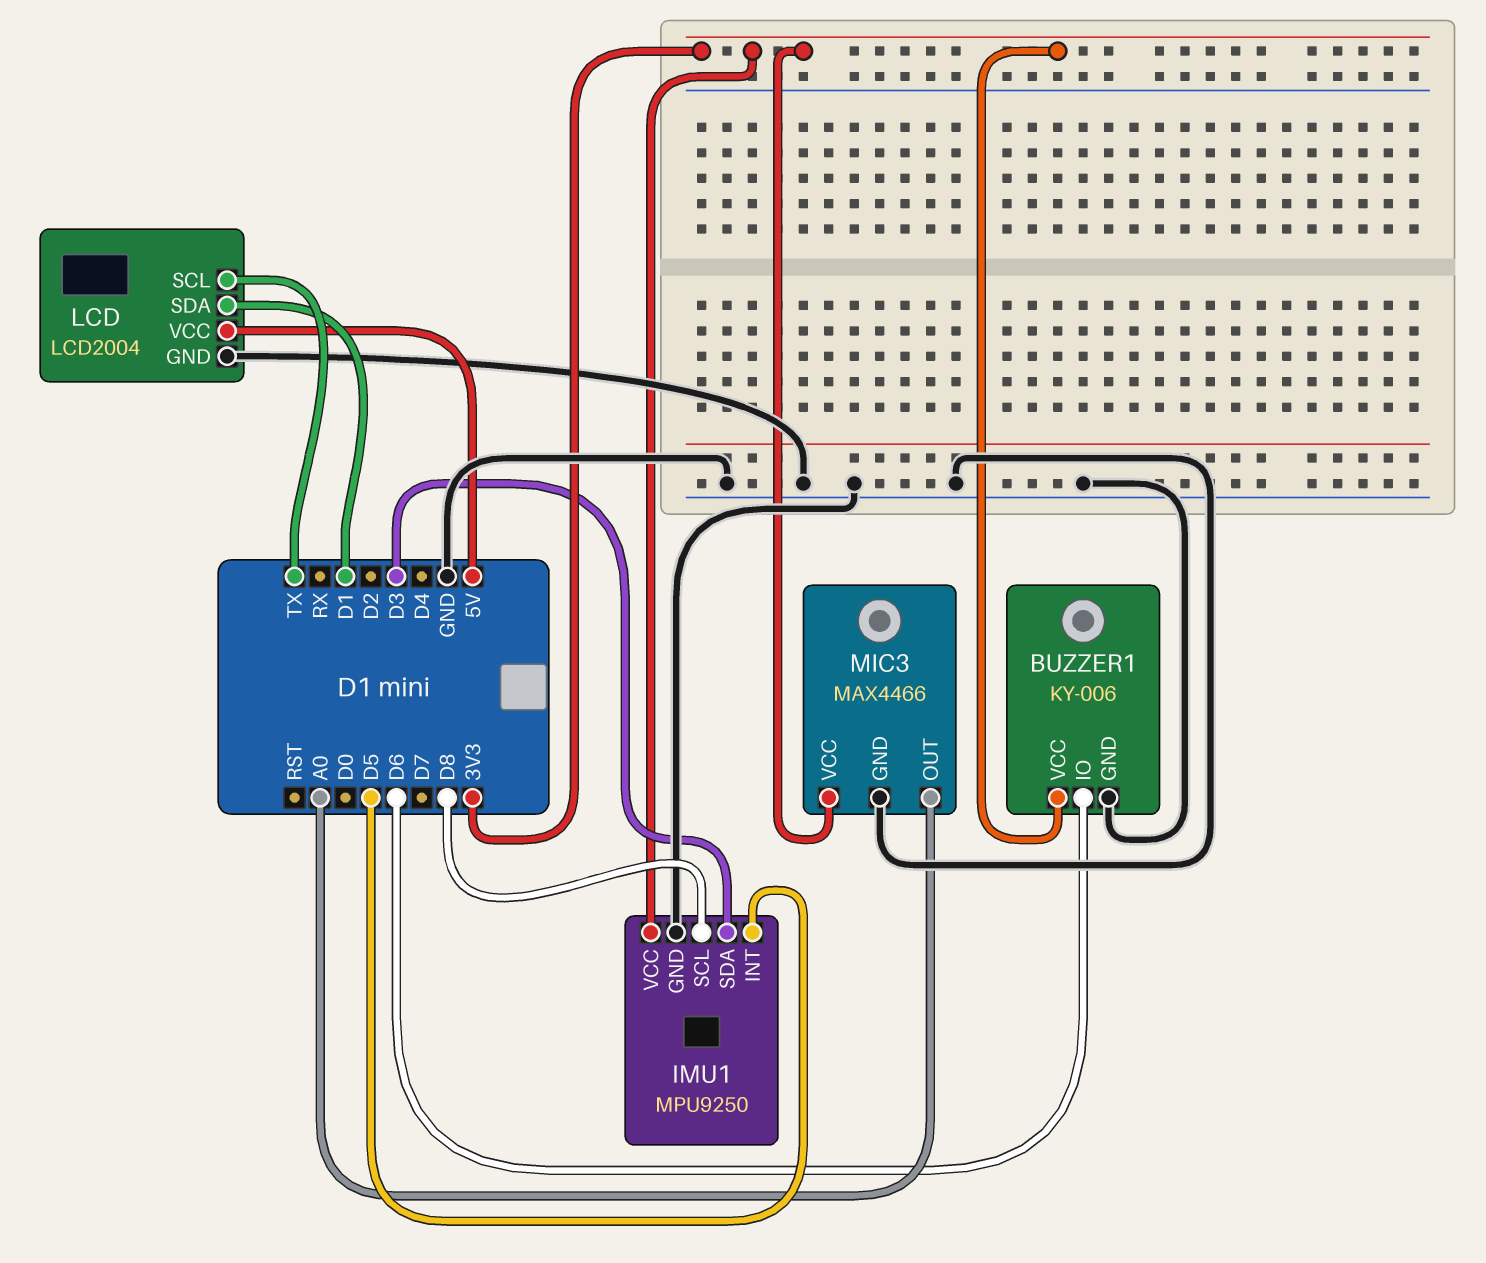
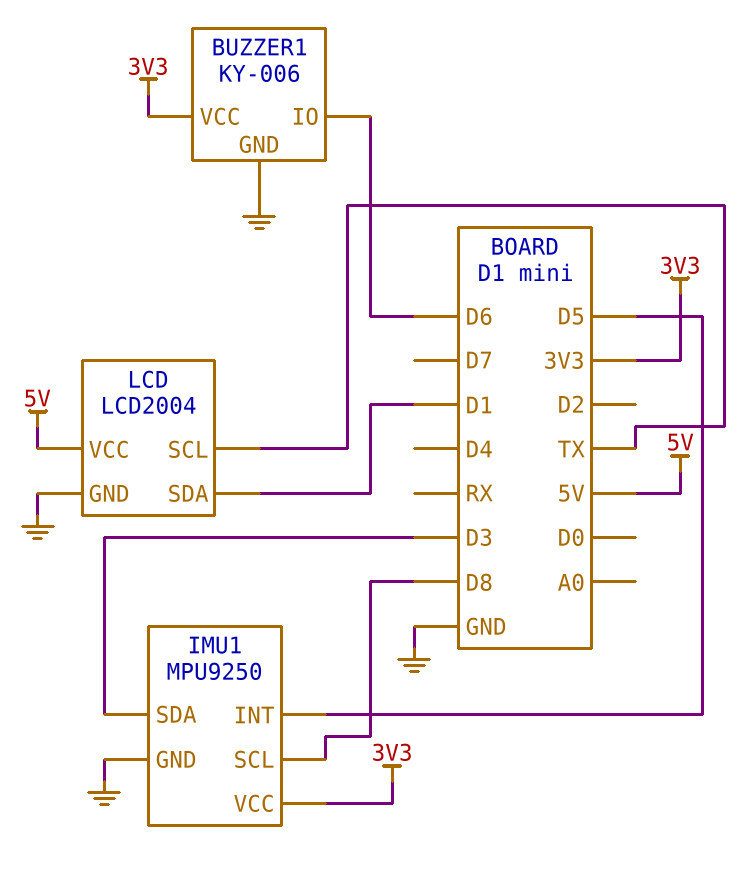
MIC3: MAX4466 -> none
MIC3 pin GND: GND -> none
MIC3 pin OUT: A0 -> none
MIC3 pin VCC: 3V3 -> none

